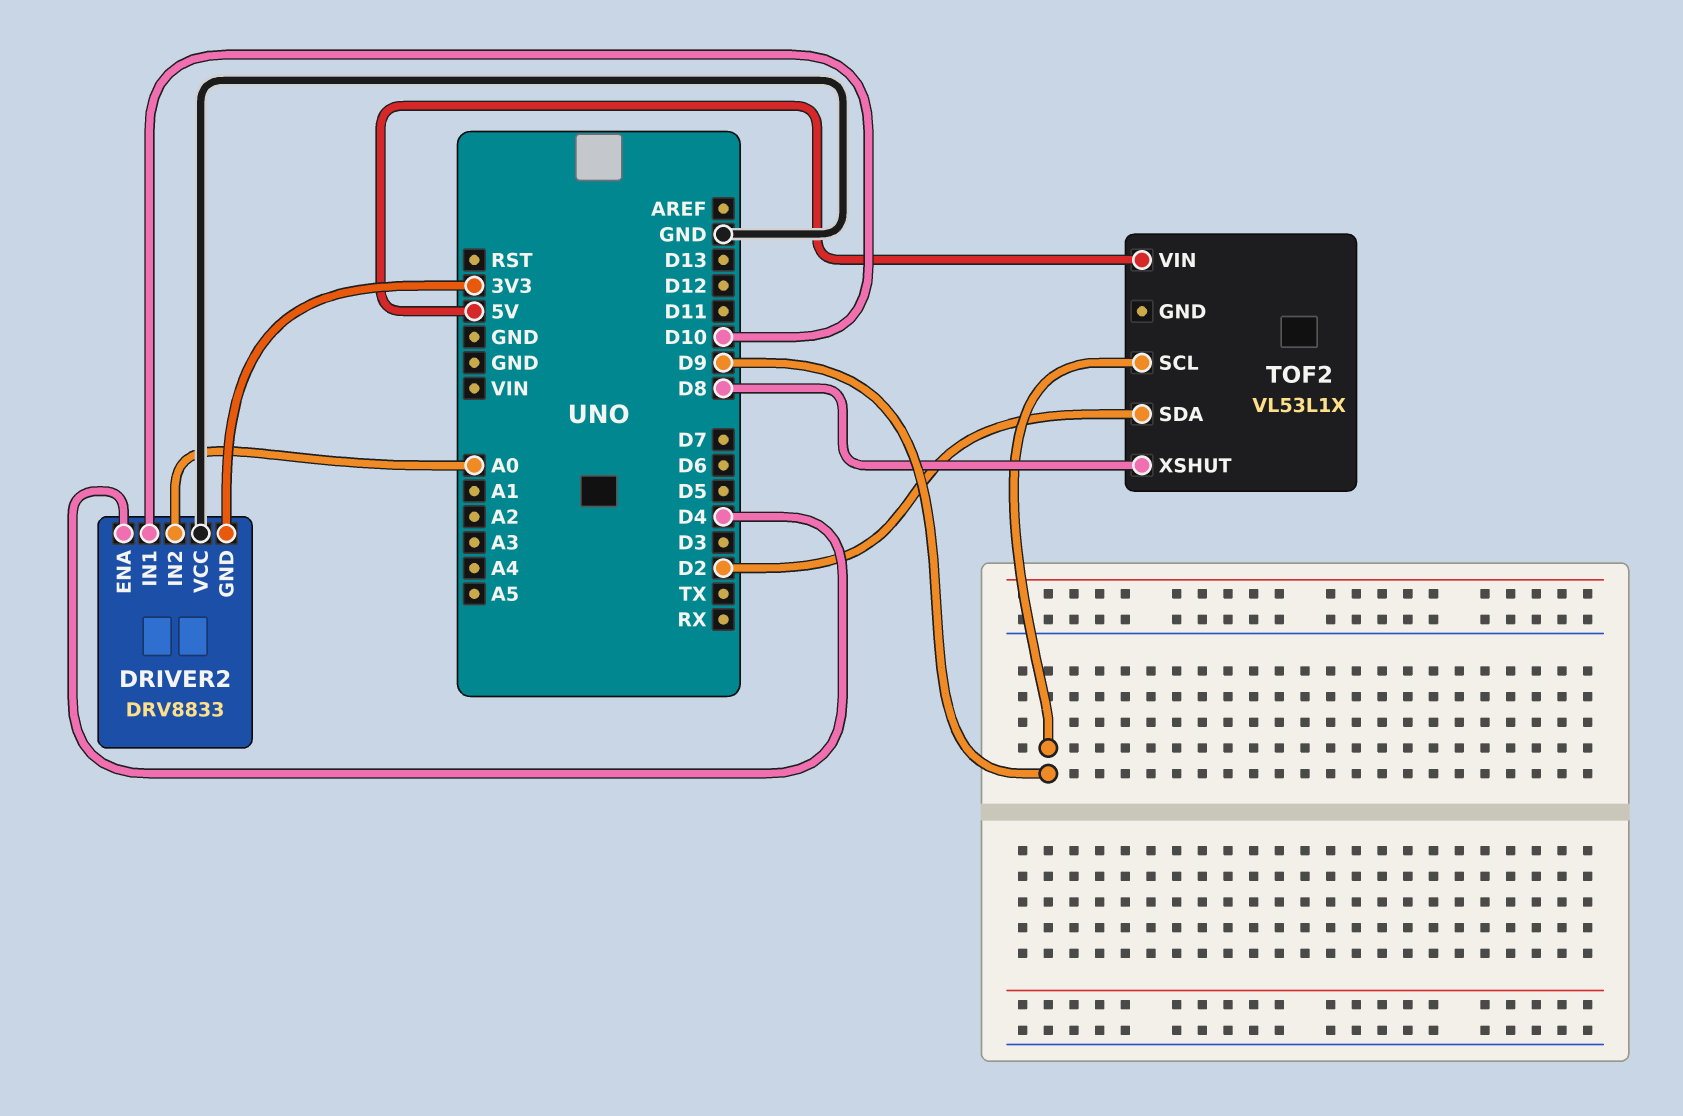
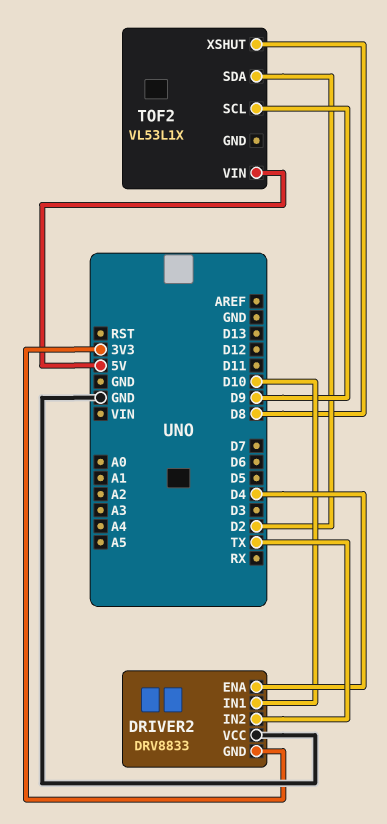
DRIVER2 pin IN2: A0 -> TX

